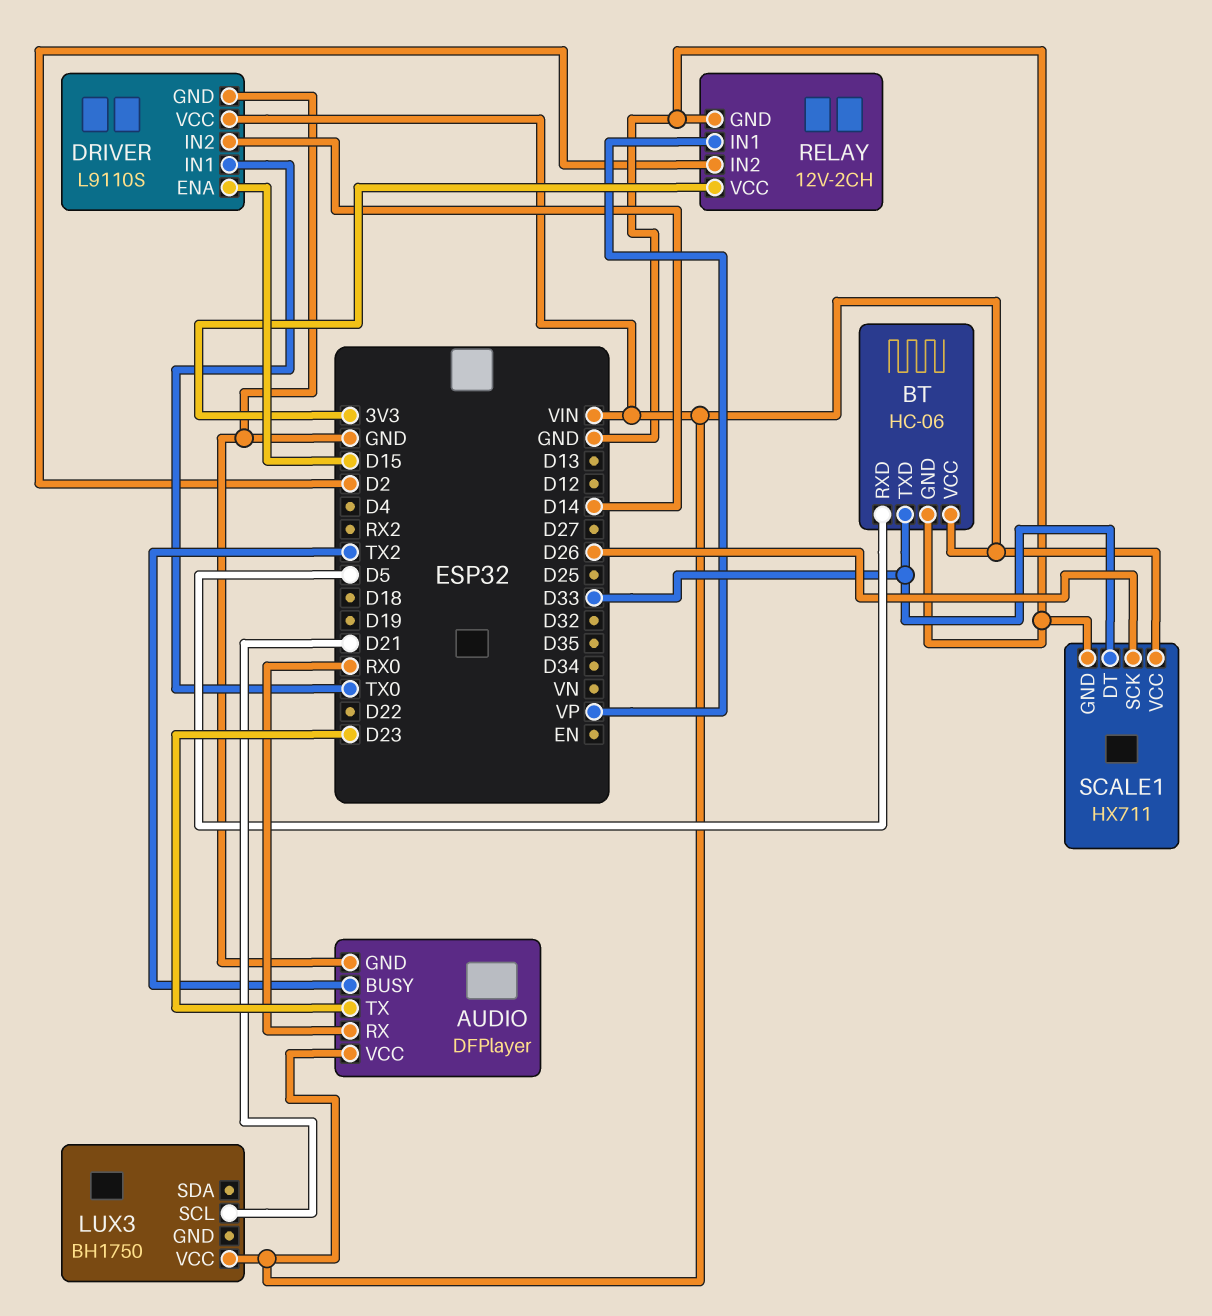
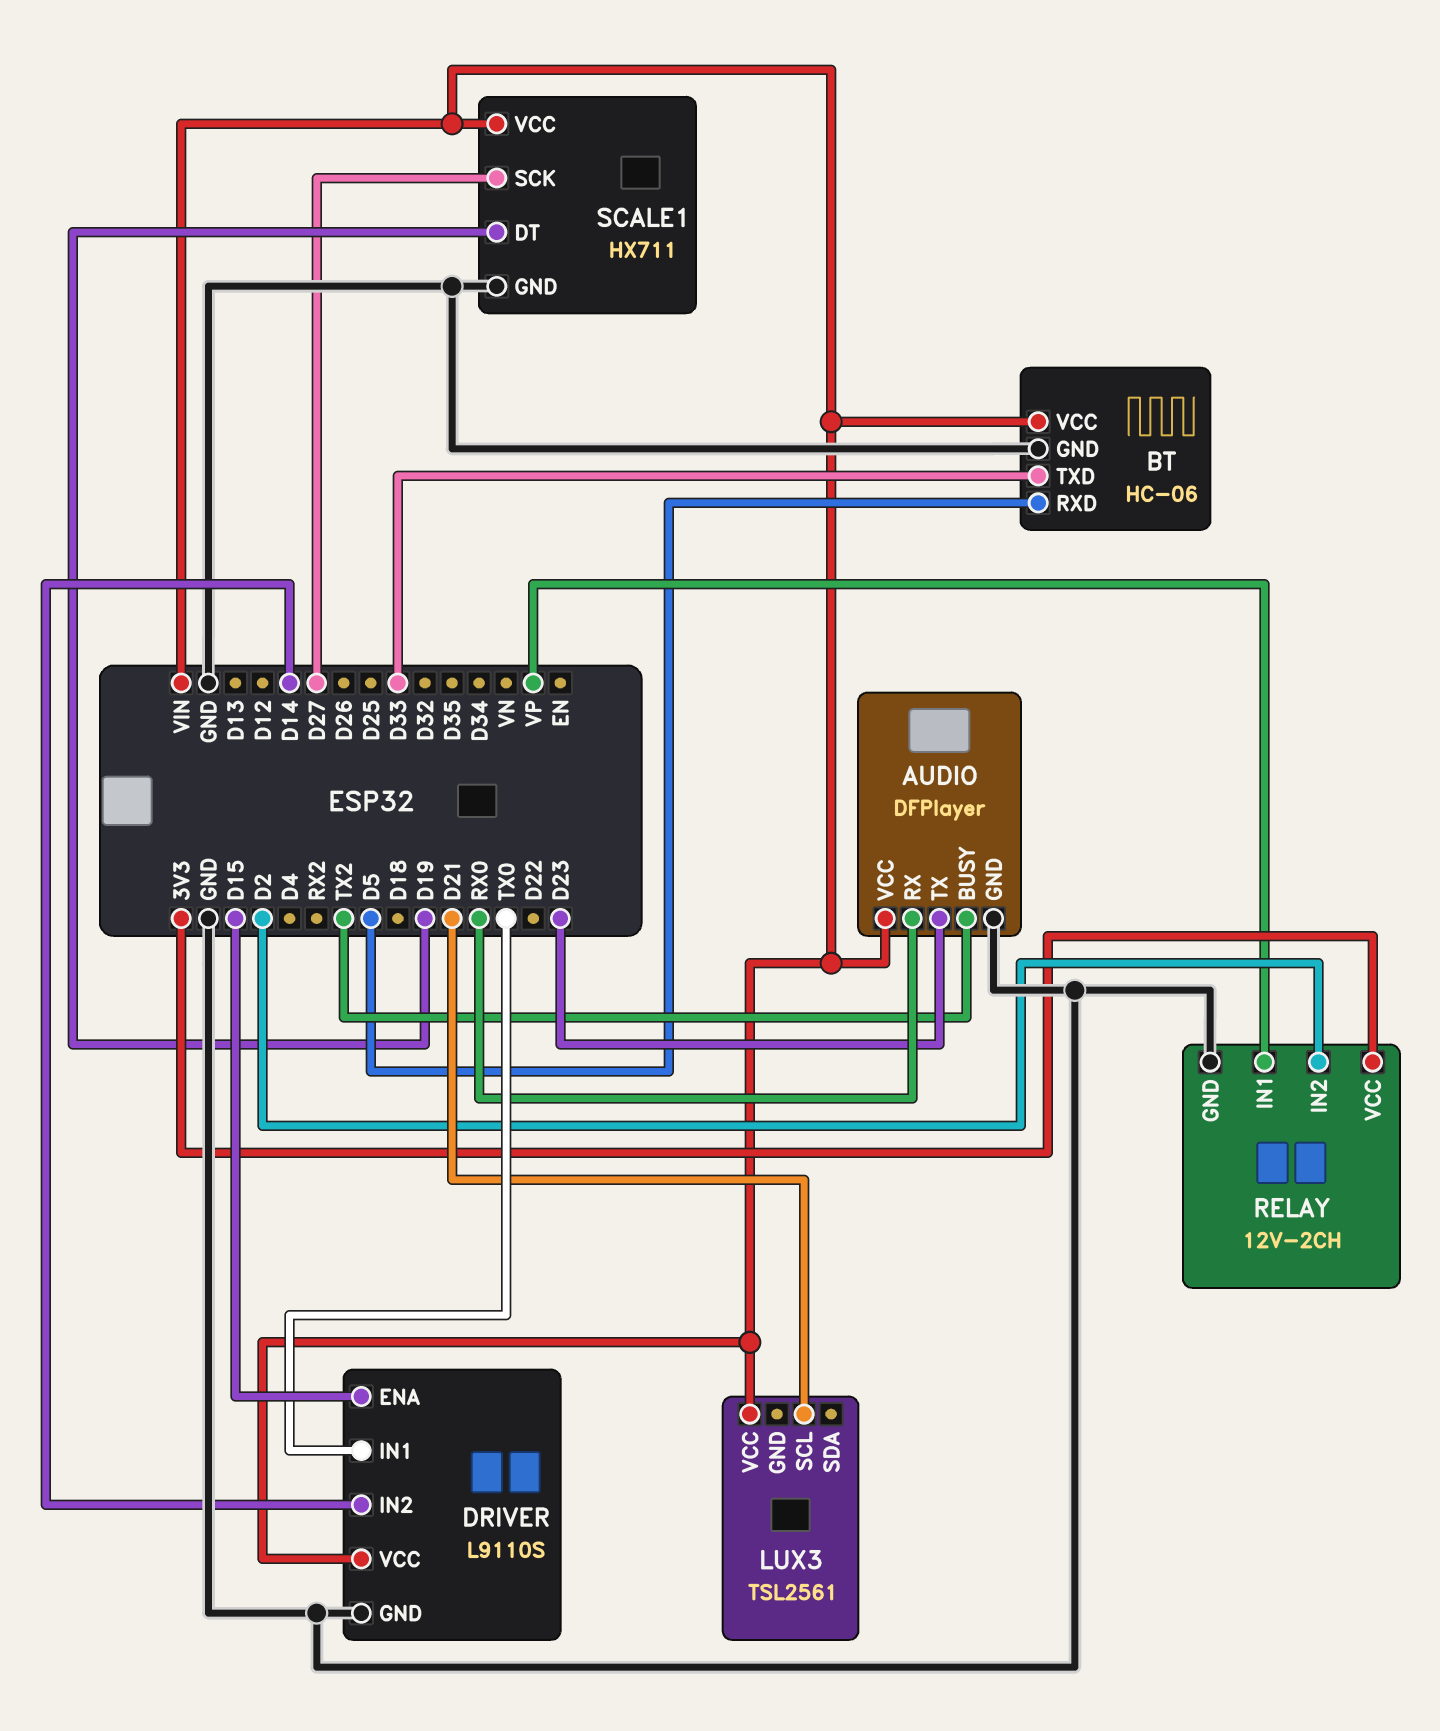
LUX3: BH1750 -> TSL2561
SCALE1 pin DT: D33 -> D19
SCALE1 pin SCK: D26 -> D27

